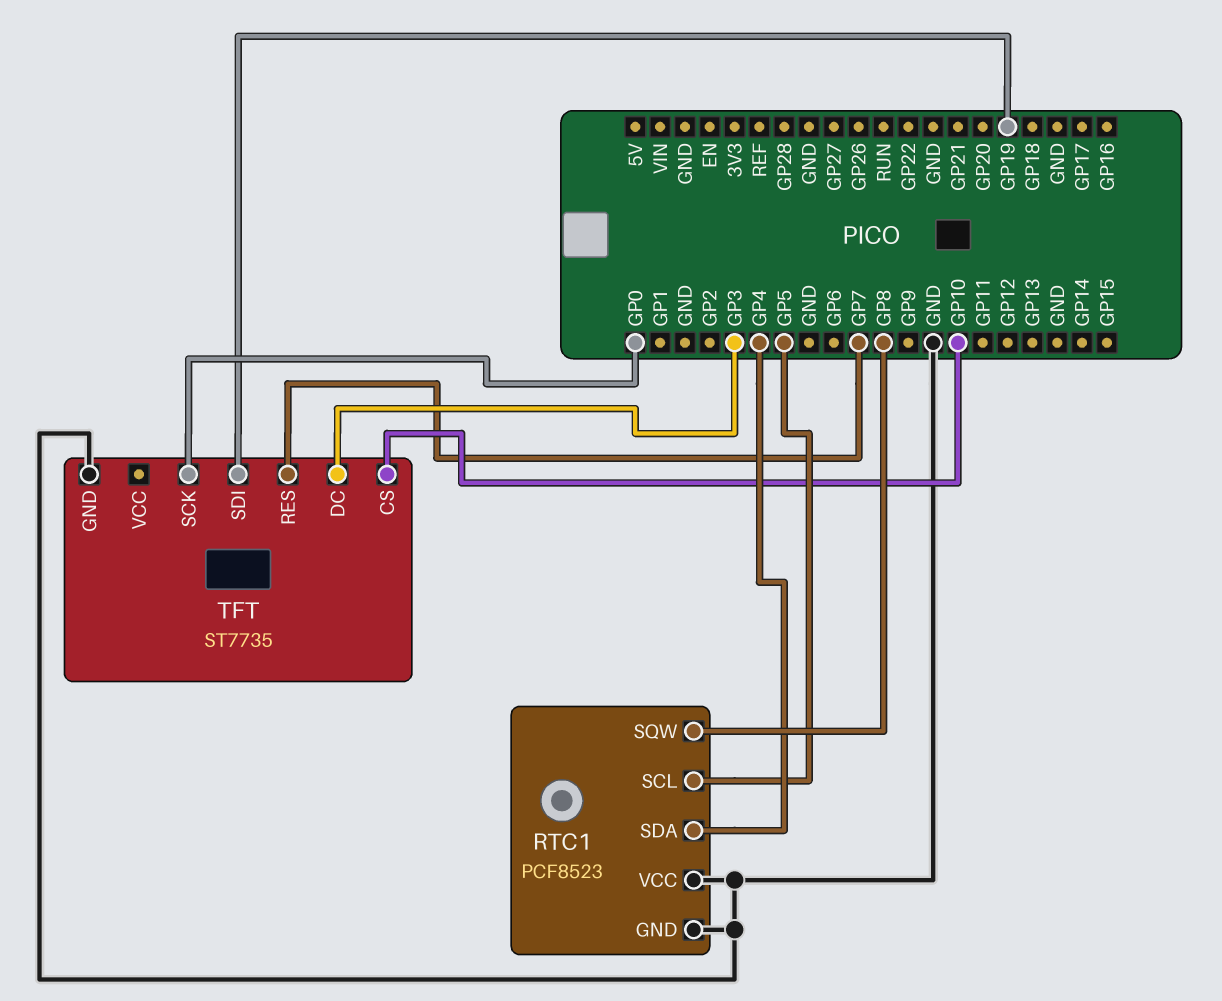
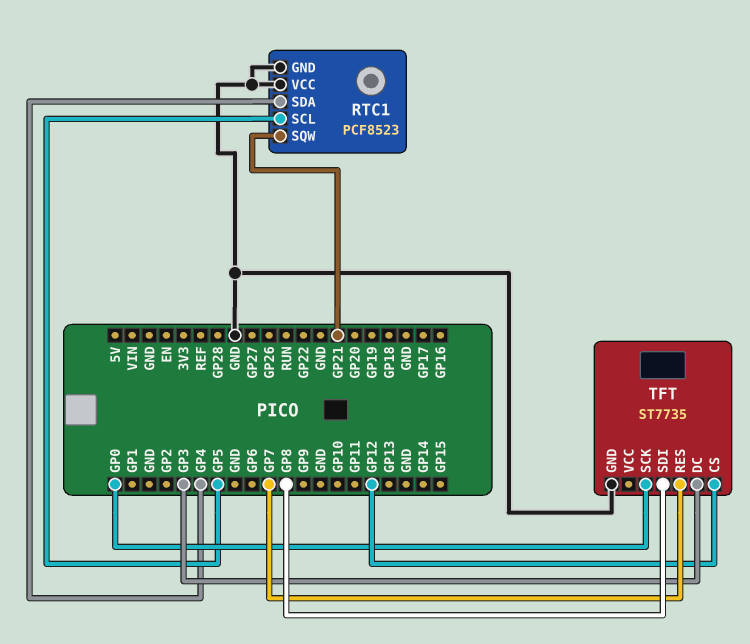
RTC1 pin SQW: GP8 -> GP21
TFT pin CS: GP10 -> GP12
TFT pin SDI: GP19 -> GP8

